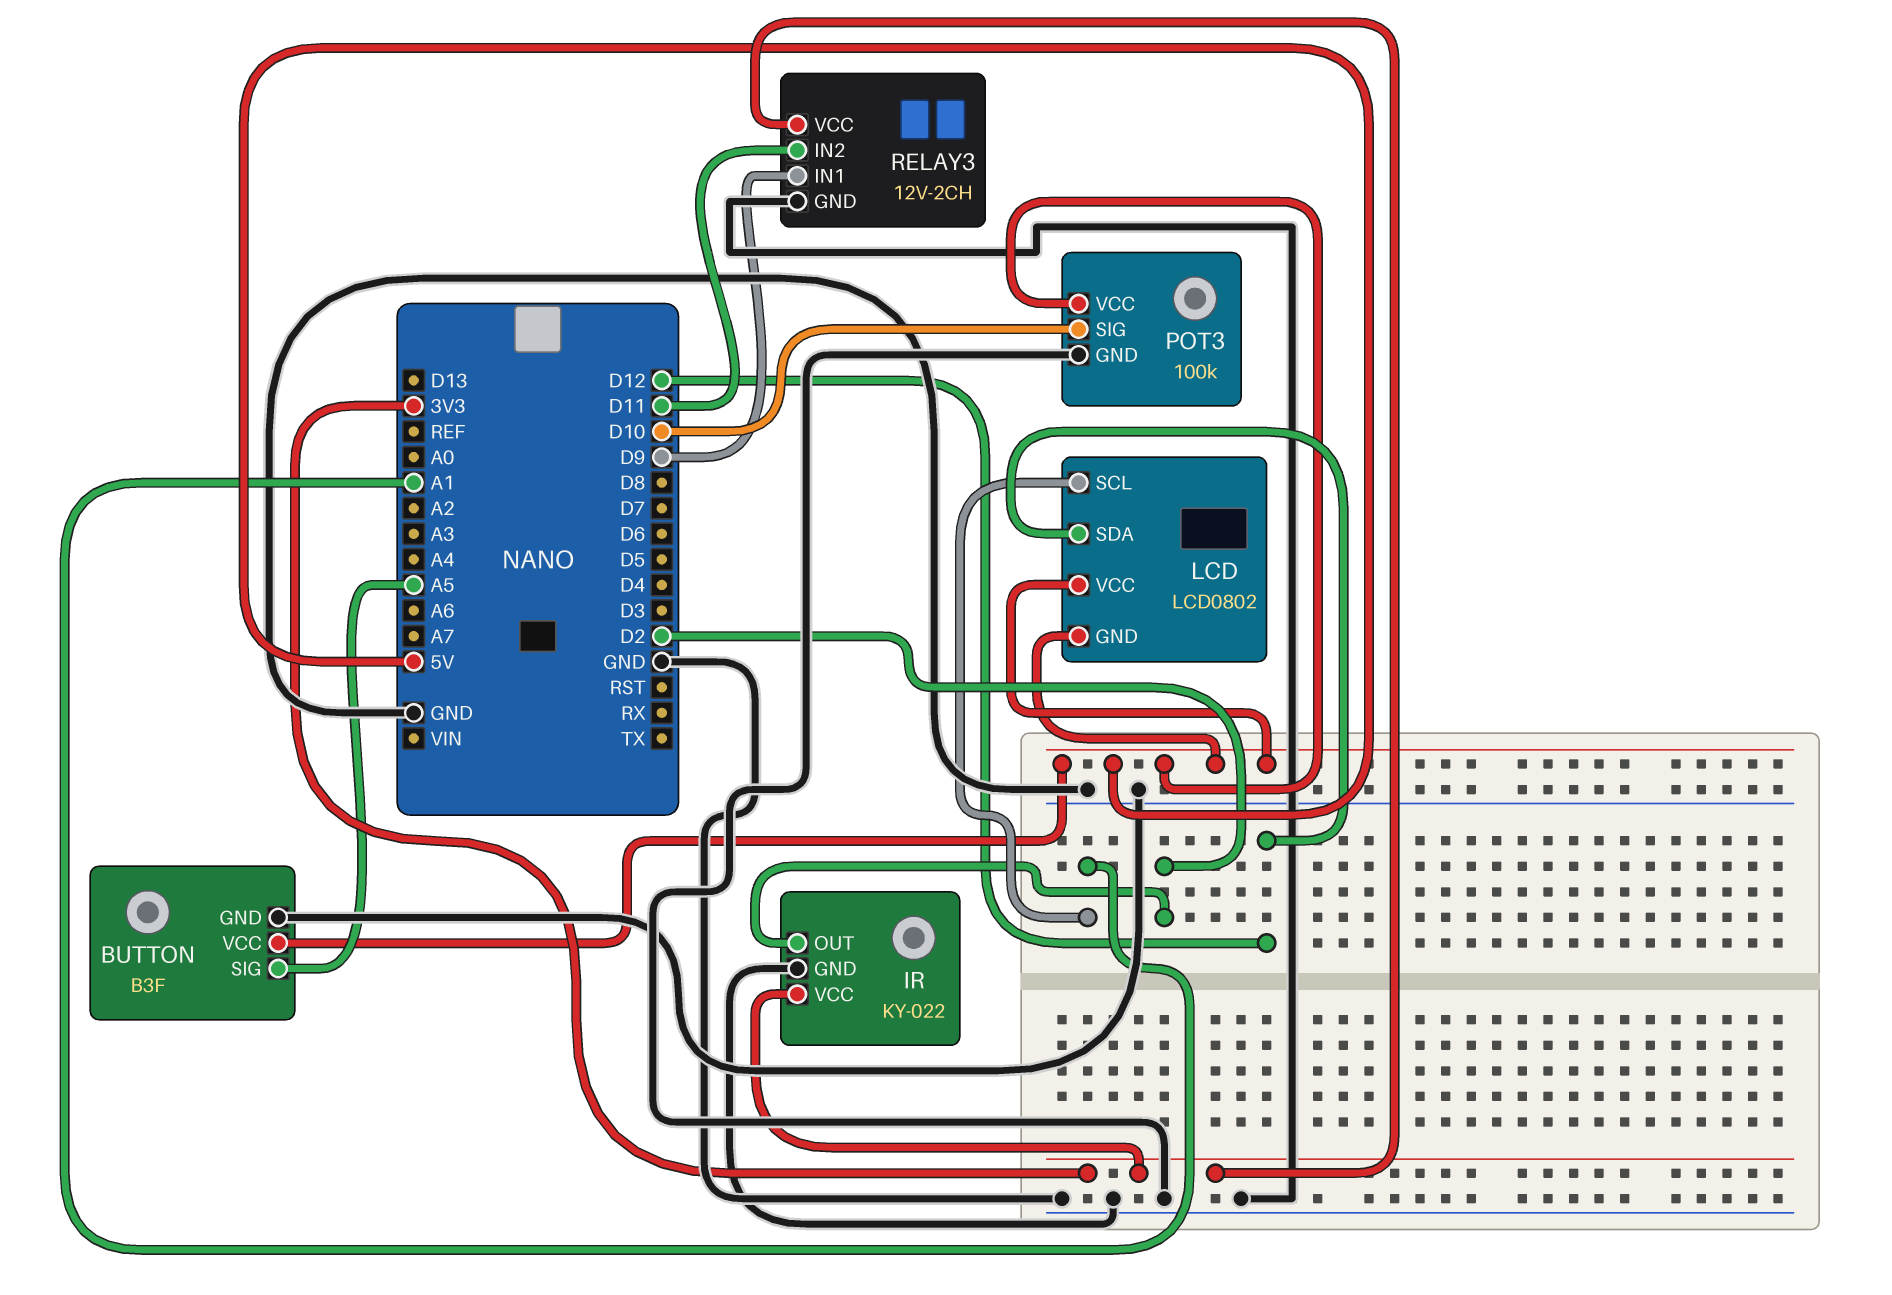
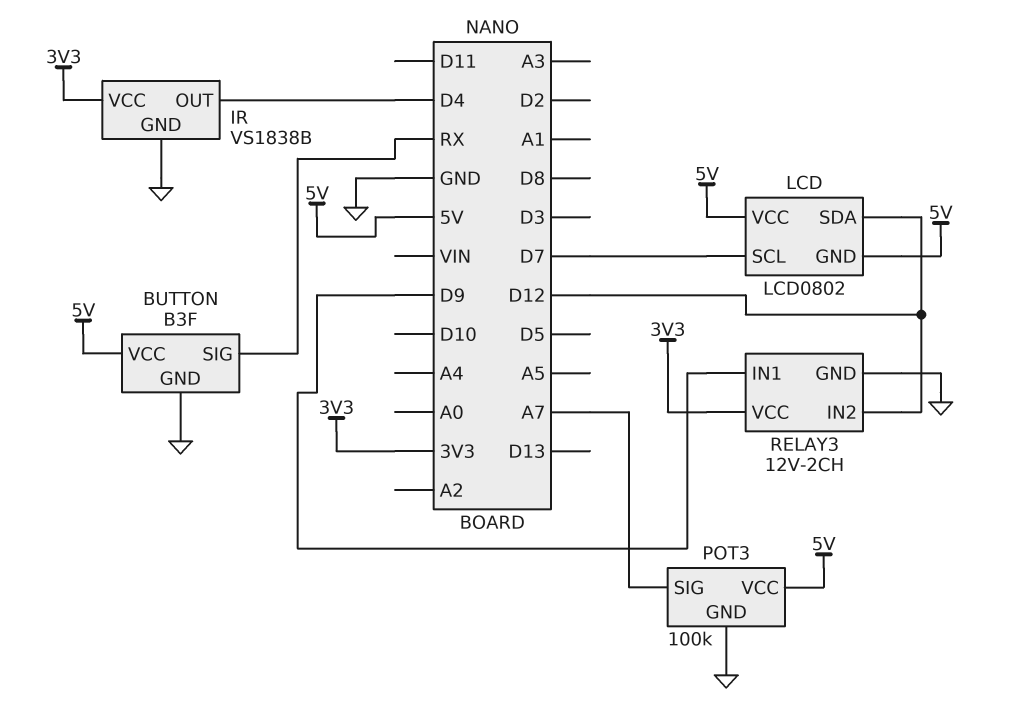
BUTTON pin SIG: A5 -> RX
IR: KY-022 -> VS1838B
IR pin OUT: D2 -> D4
LCD pin SCL: A1 -> D7
POT3 pin SIG: D10 -> A7
RELAY3 pin IN2: D11 -> D12

